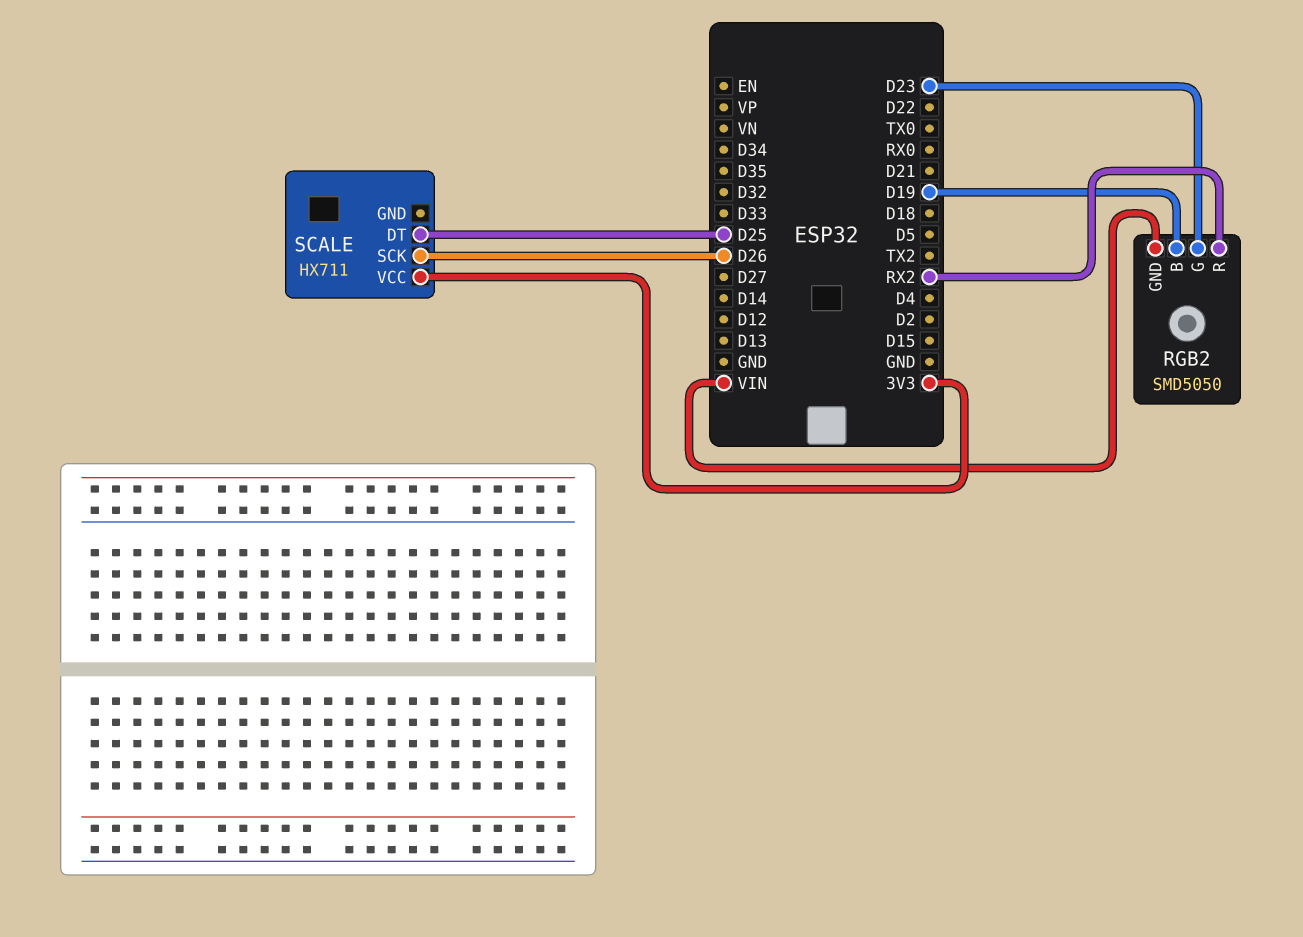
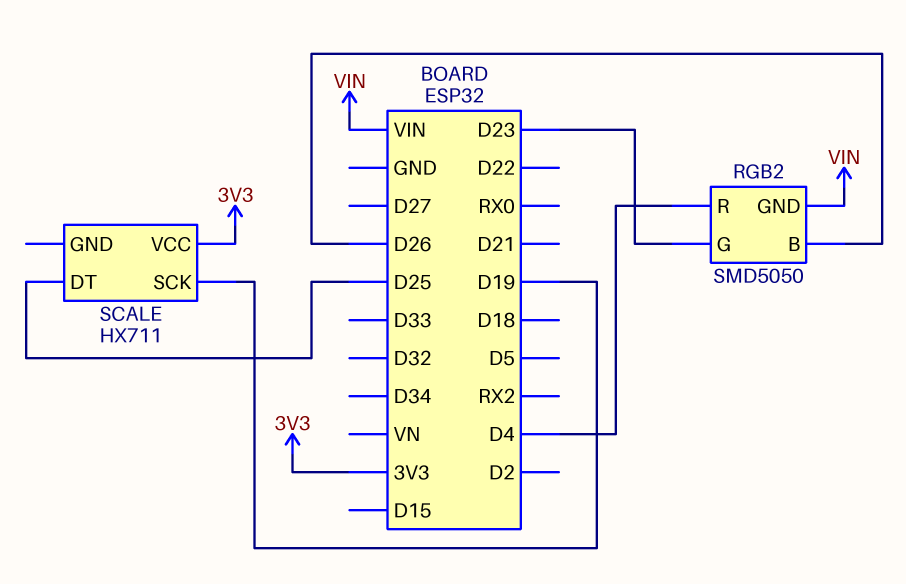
RGB2 pin B: D19 -> D26
RGB2 pin R: RX2 -> D4
SCALE pin SCK: D26 -> D19

